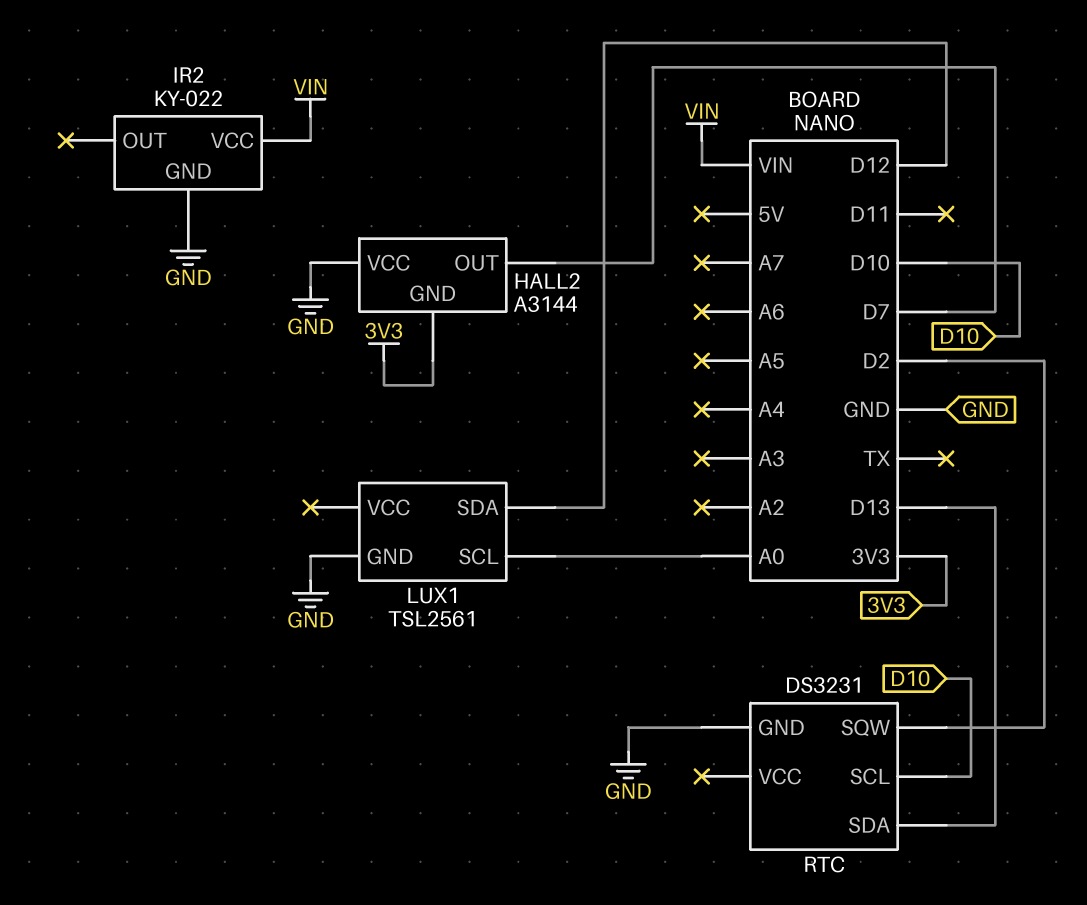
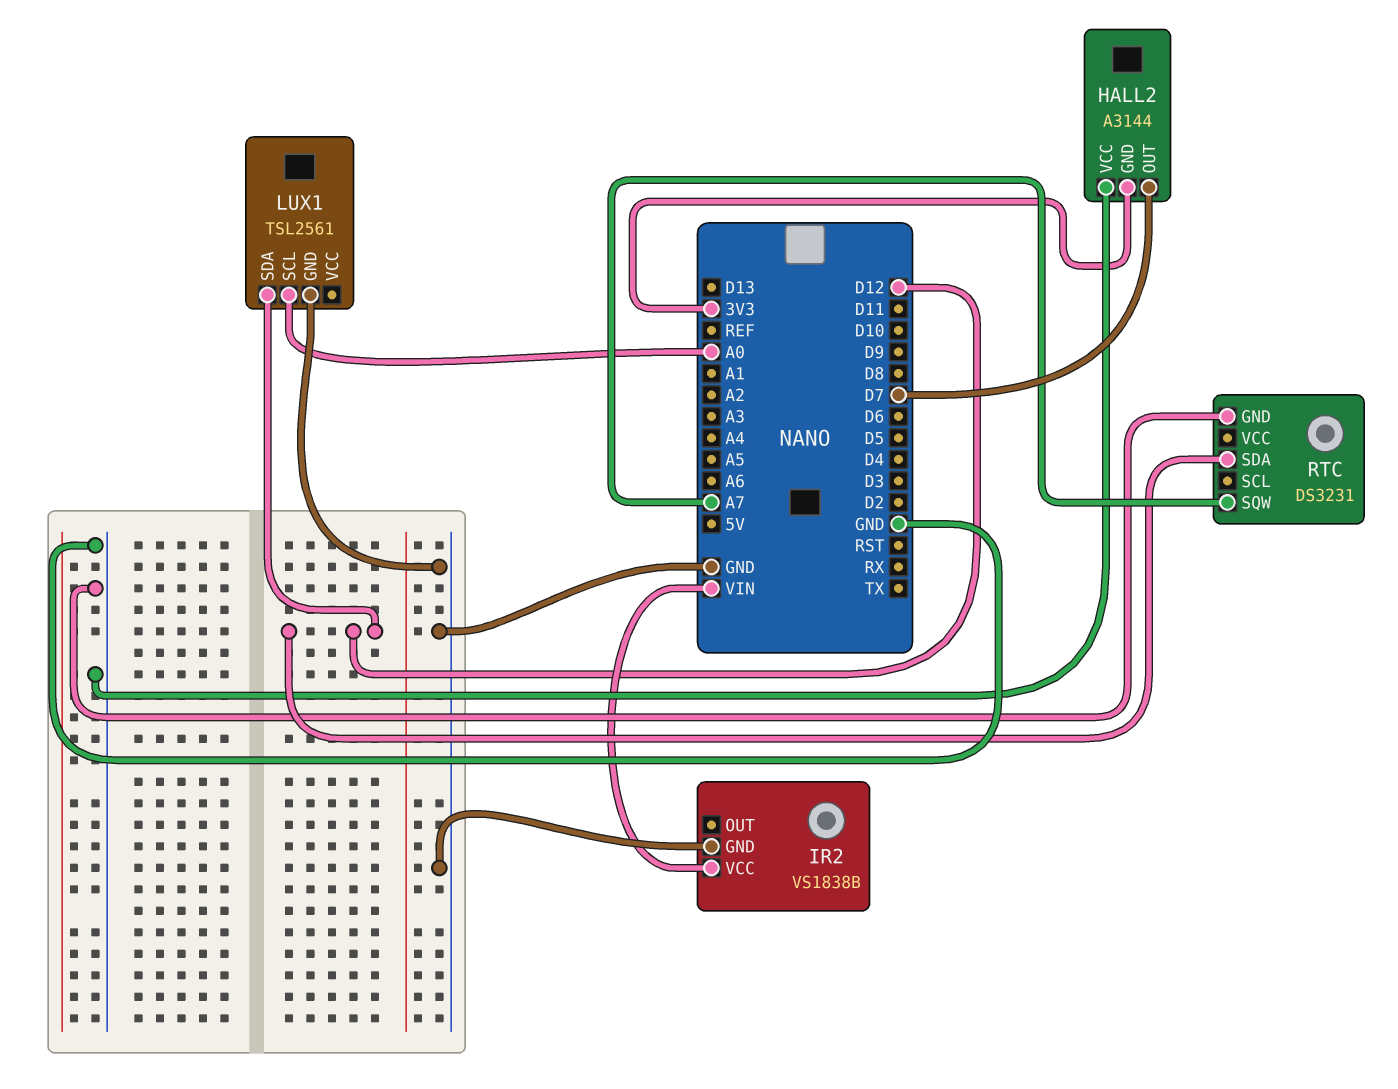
IR2: KY-022 -> VS1838B
RTC pin SCL: D10 -> none
RTC pin SDA: D13 -> D12
RTC pin SQW: D2 -> A7

